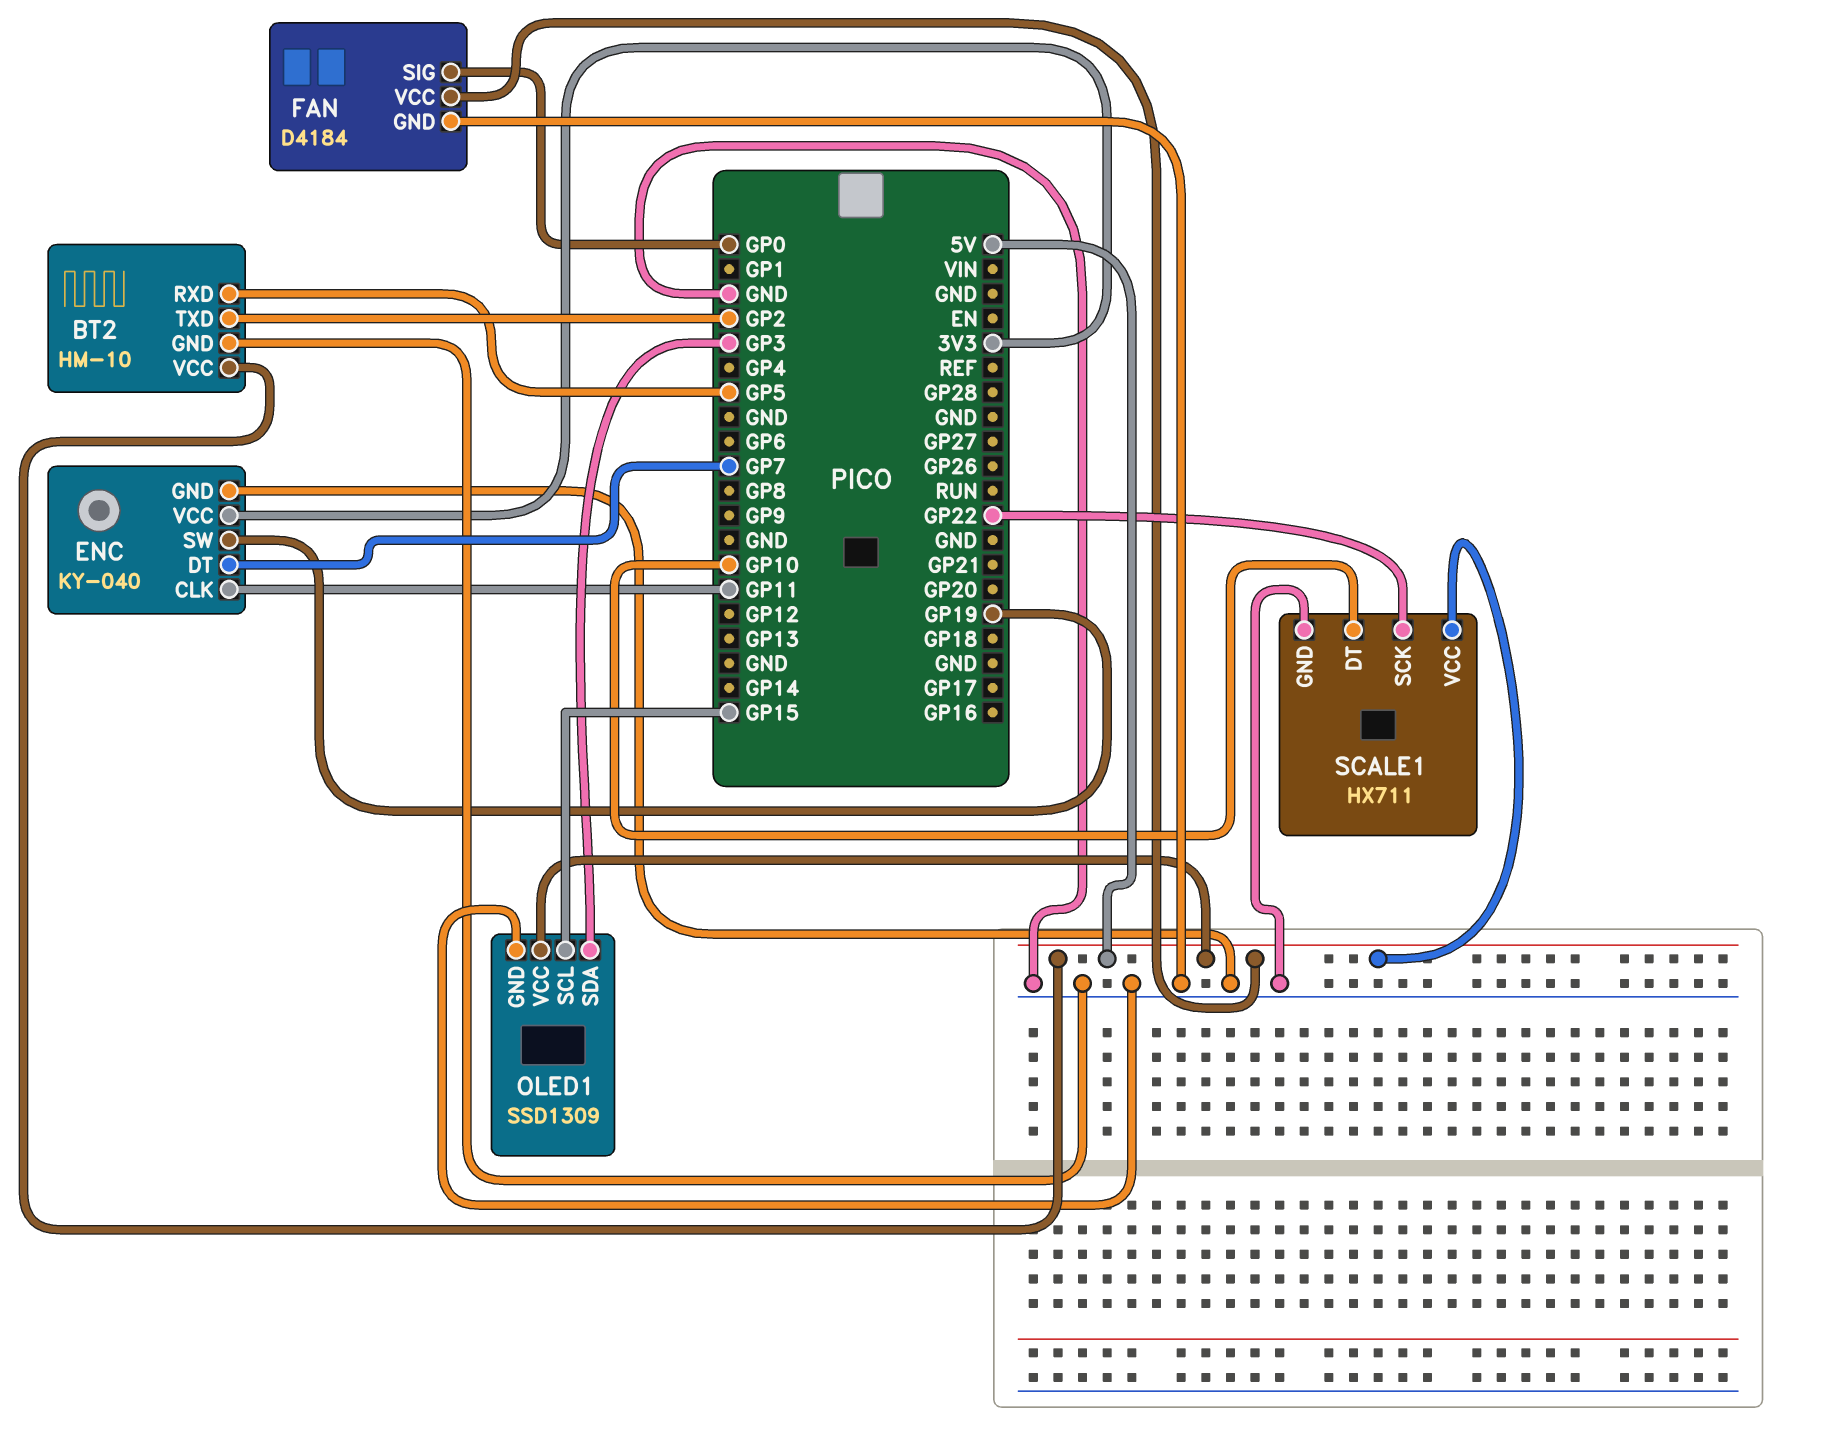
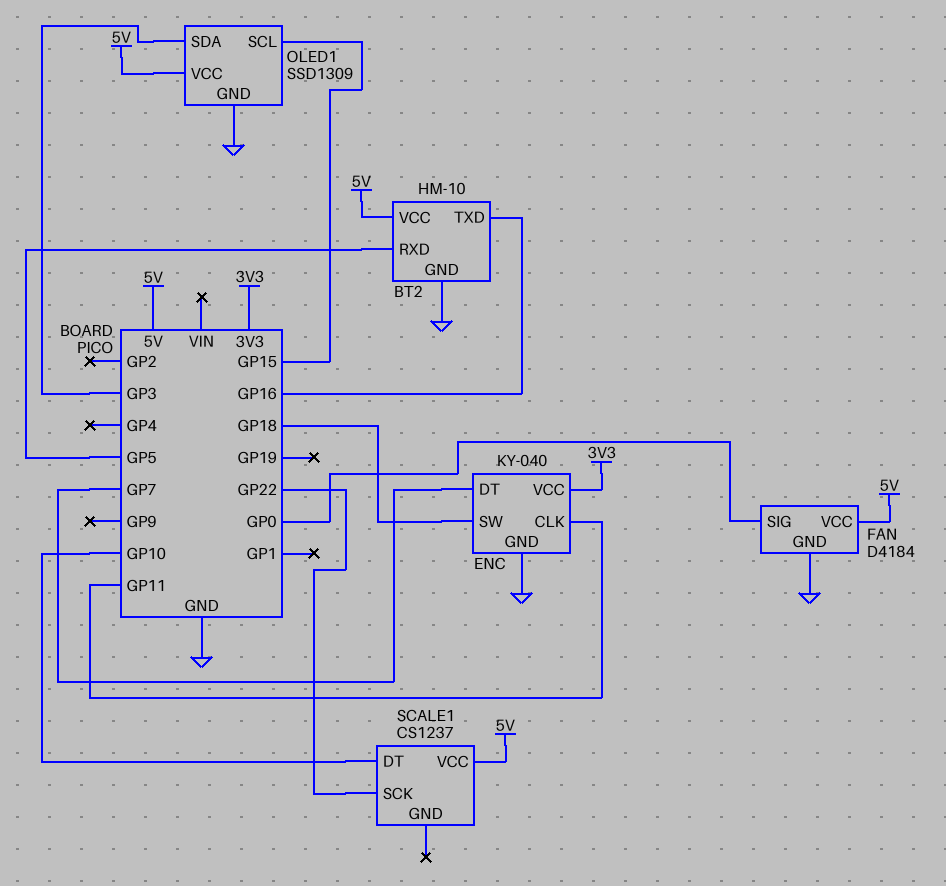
BT2 pin TXD: GP2 -> GP16
ENC pin SW: GP19 -> GP18
SCALE1: HX711 -> CS1237
SCALE1 pin GND: GND -> none

